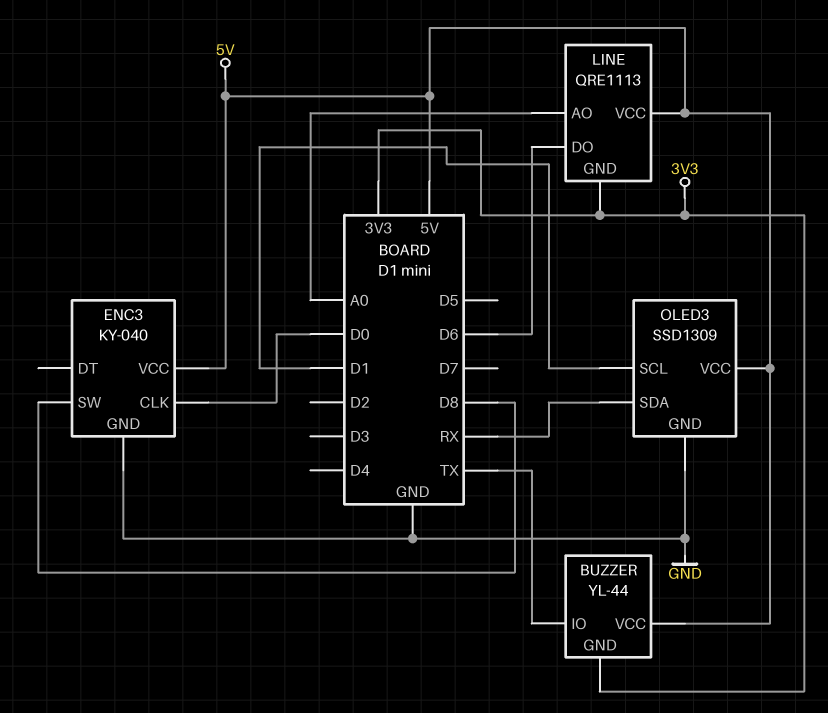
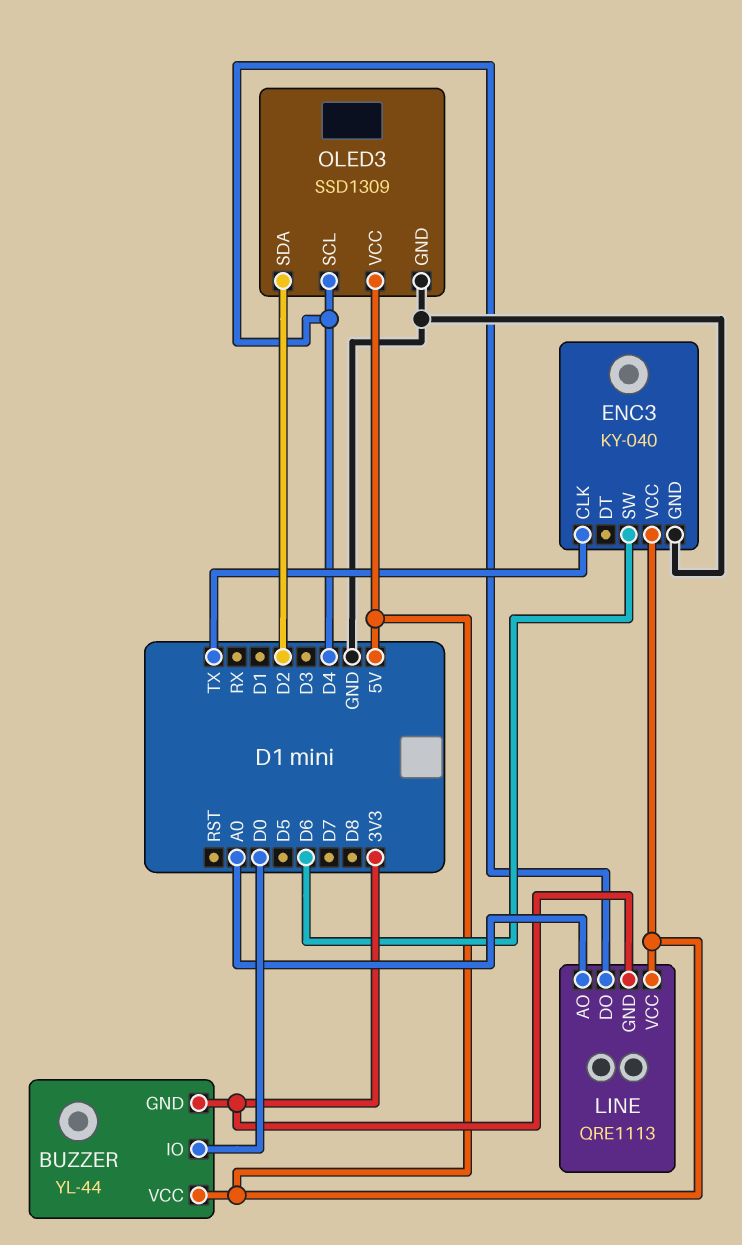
BUZZER pin IO: TX -> D0
ENC3 pin CLK: D0 -> TX
ENC3 pin SW: D8 -> D6
LINE pin DO: D6 -> D4
OLED3 pin SCL: D1 -> D4
OLED3 pin SDA: RX -> D2

